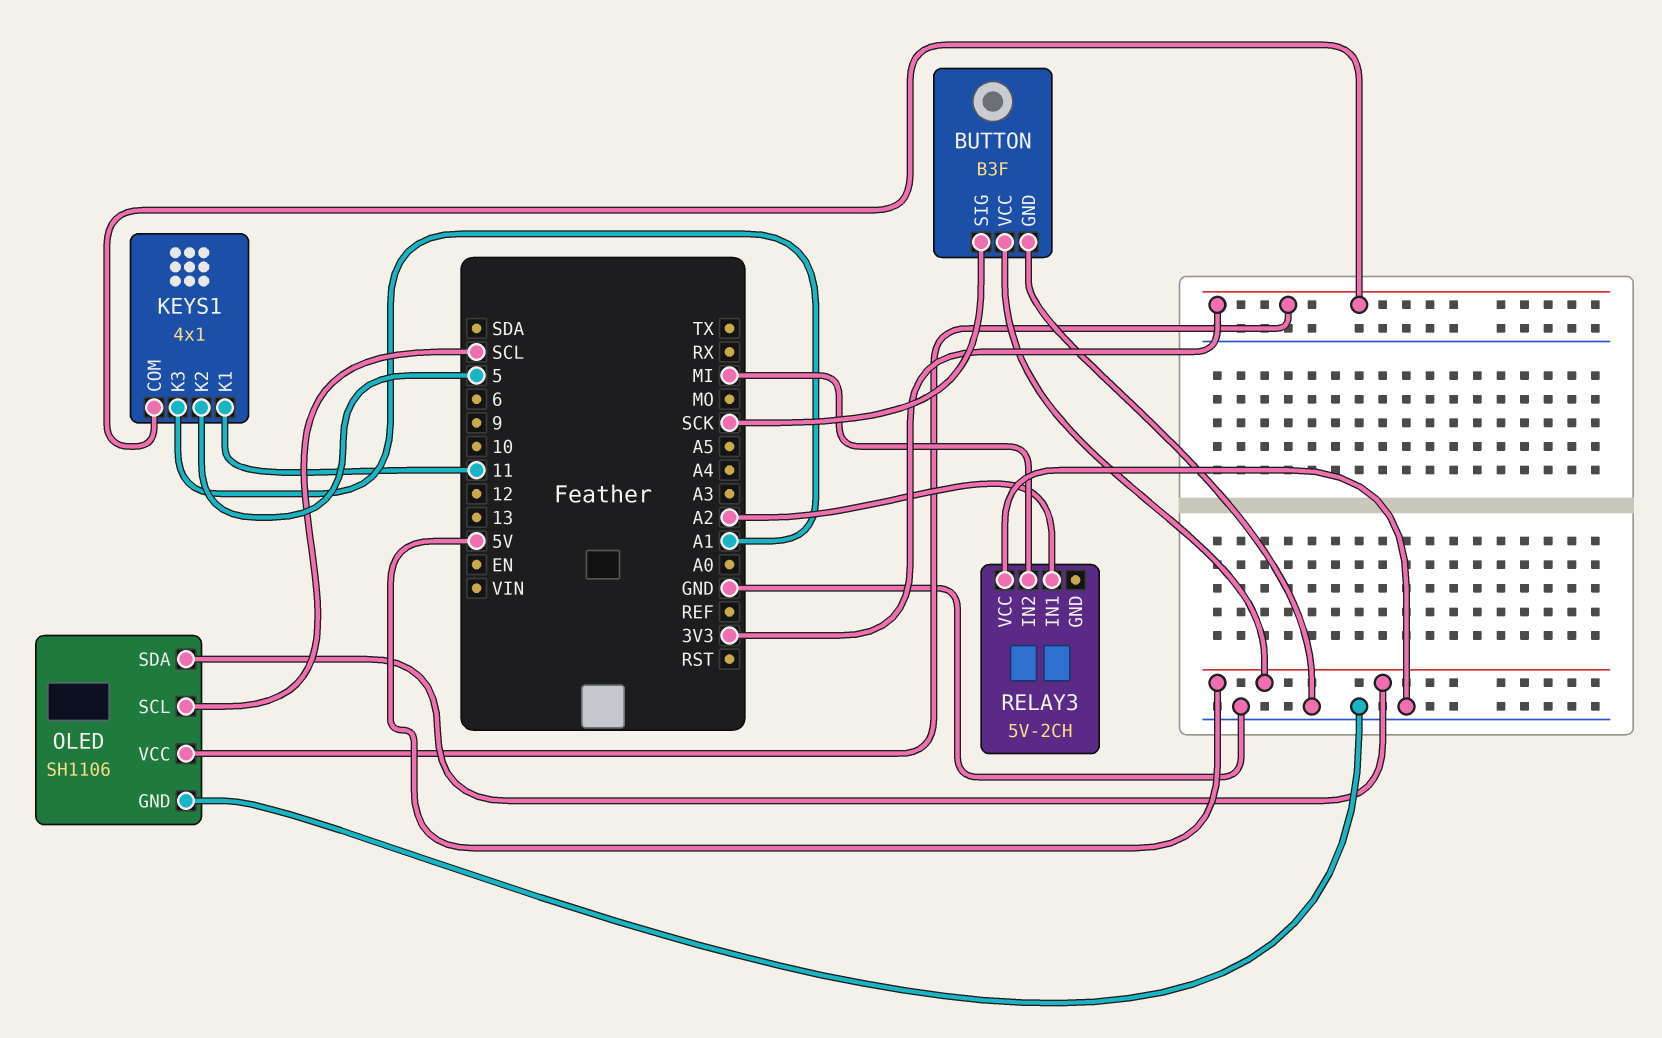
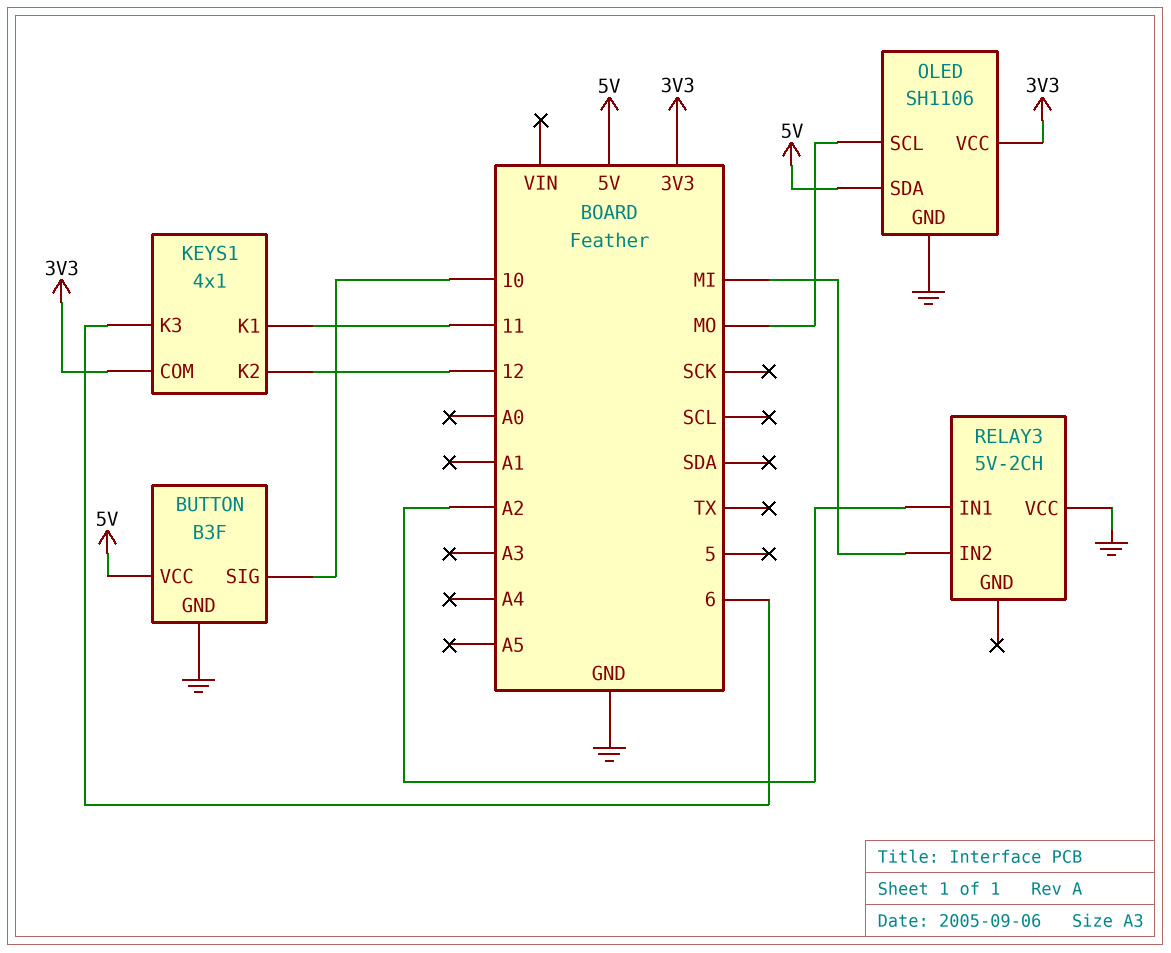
BUTTON pin SIG: SCK -> 10
KEYS1 pin K2: 5 -> 12
KEYS1 pin K3: A1 -> 6
OLED pin SCL: SCL -> MO

